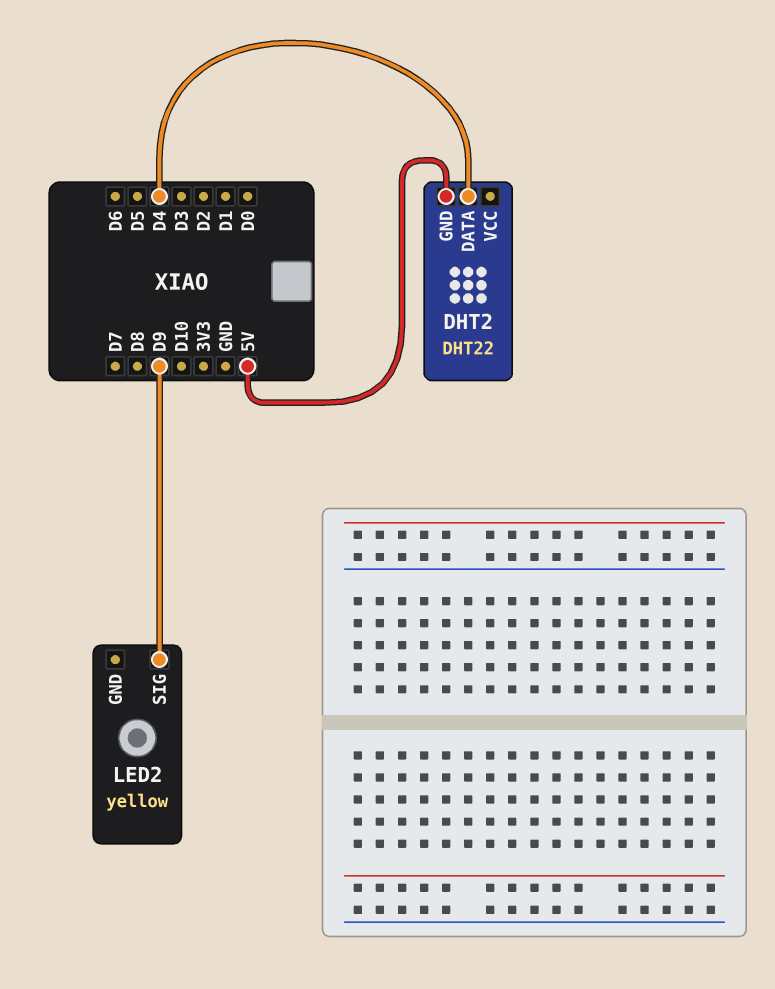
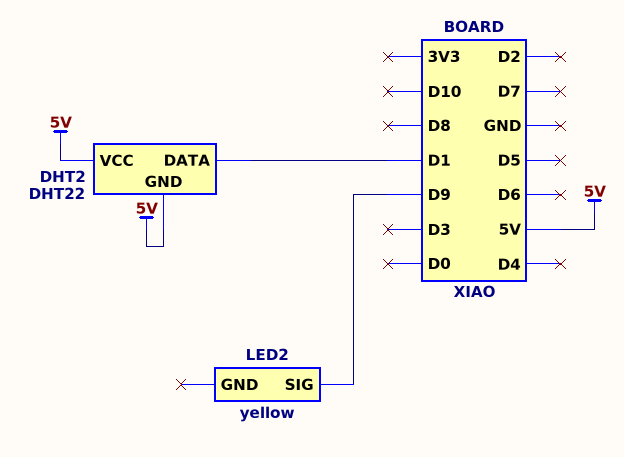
DHT2 pin DATA: D4 -> D1
DHT2 pin VCC: none -> 5V

